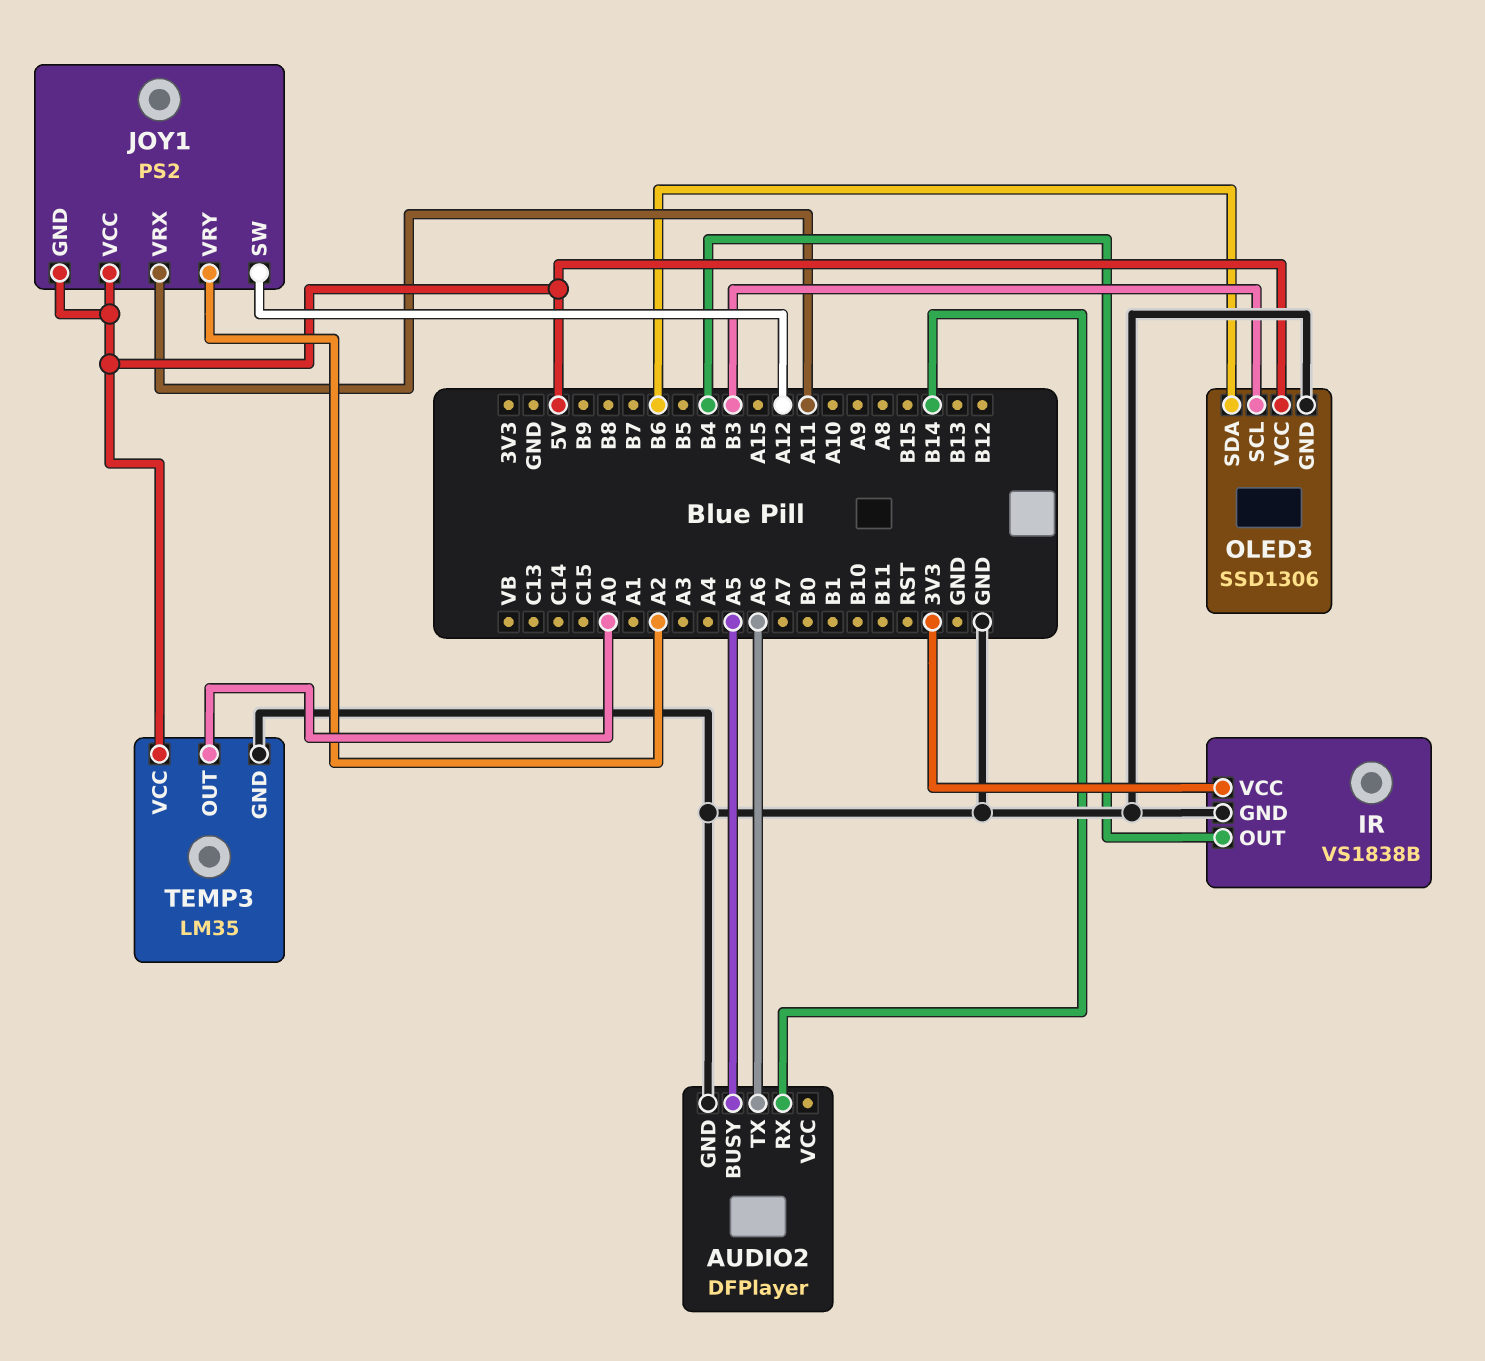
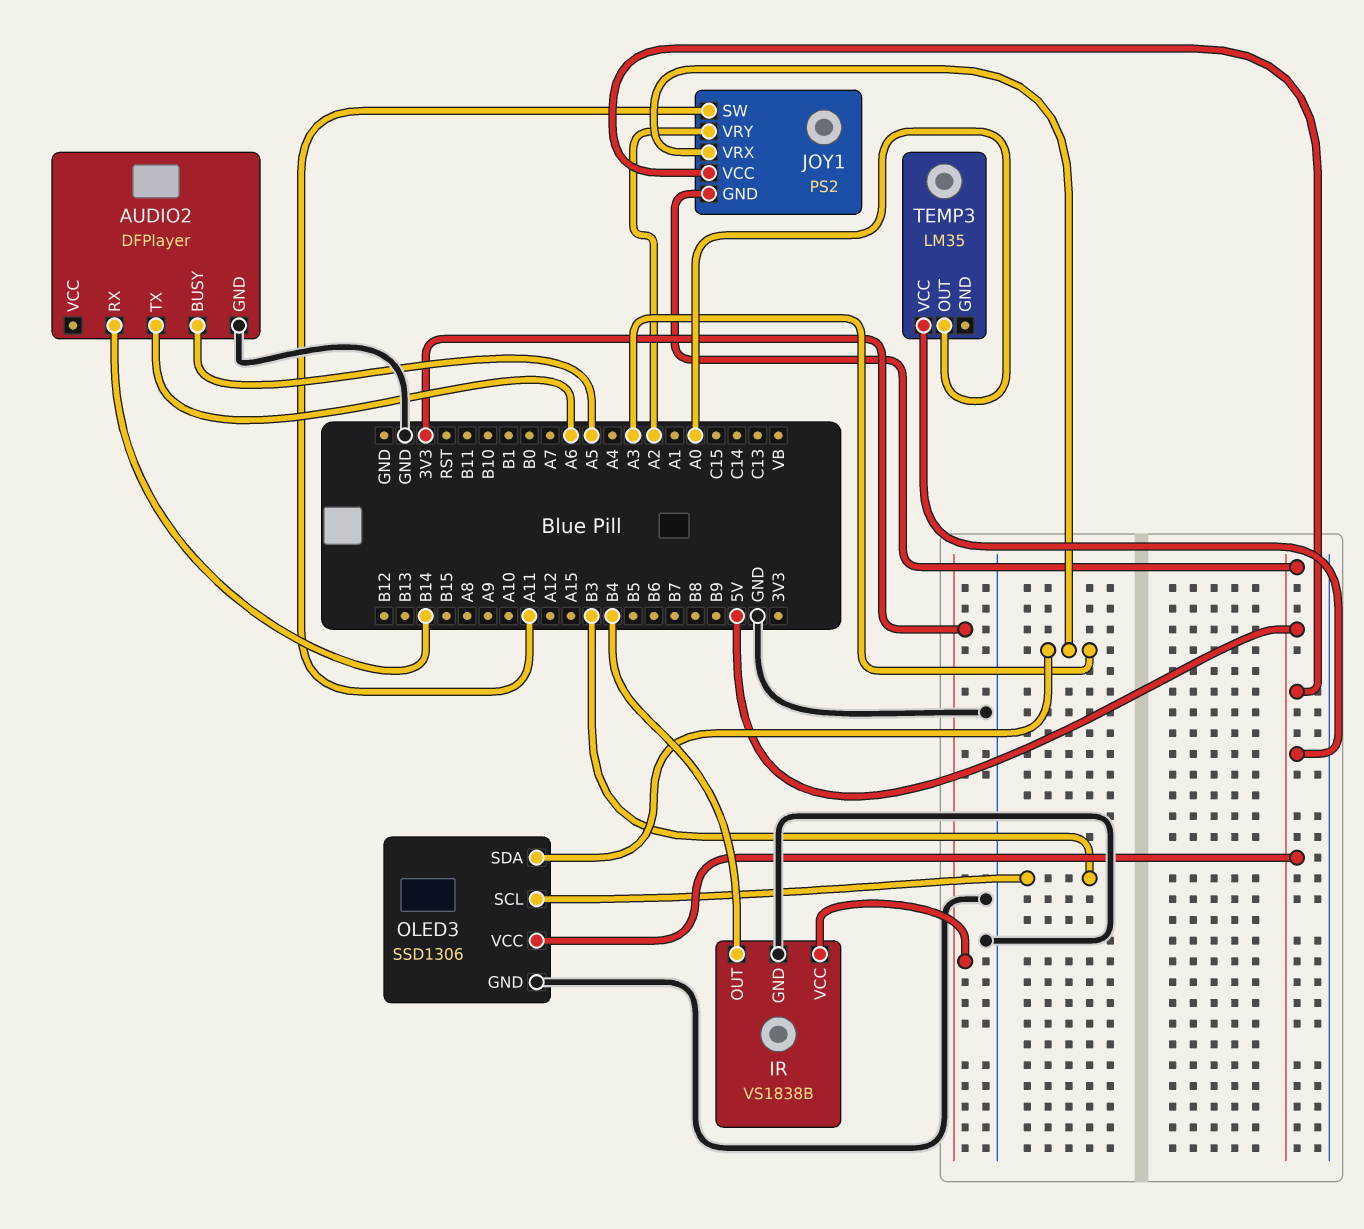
JOY1 pin SW: A12 -> A11
JOY1 pin VRX: A11 -> A3
OLED3 pin SDA: B6 -> A3
TEMP3 pin GND: GND -> none

